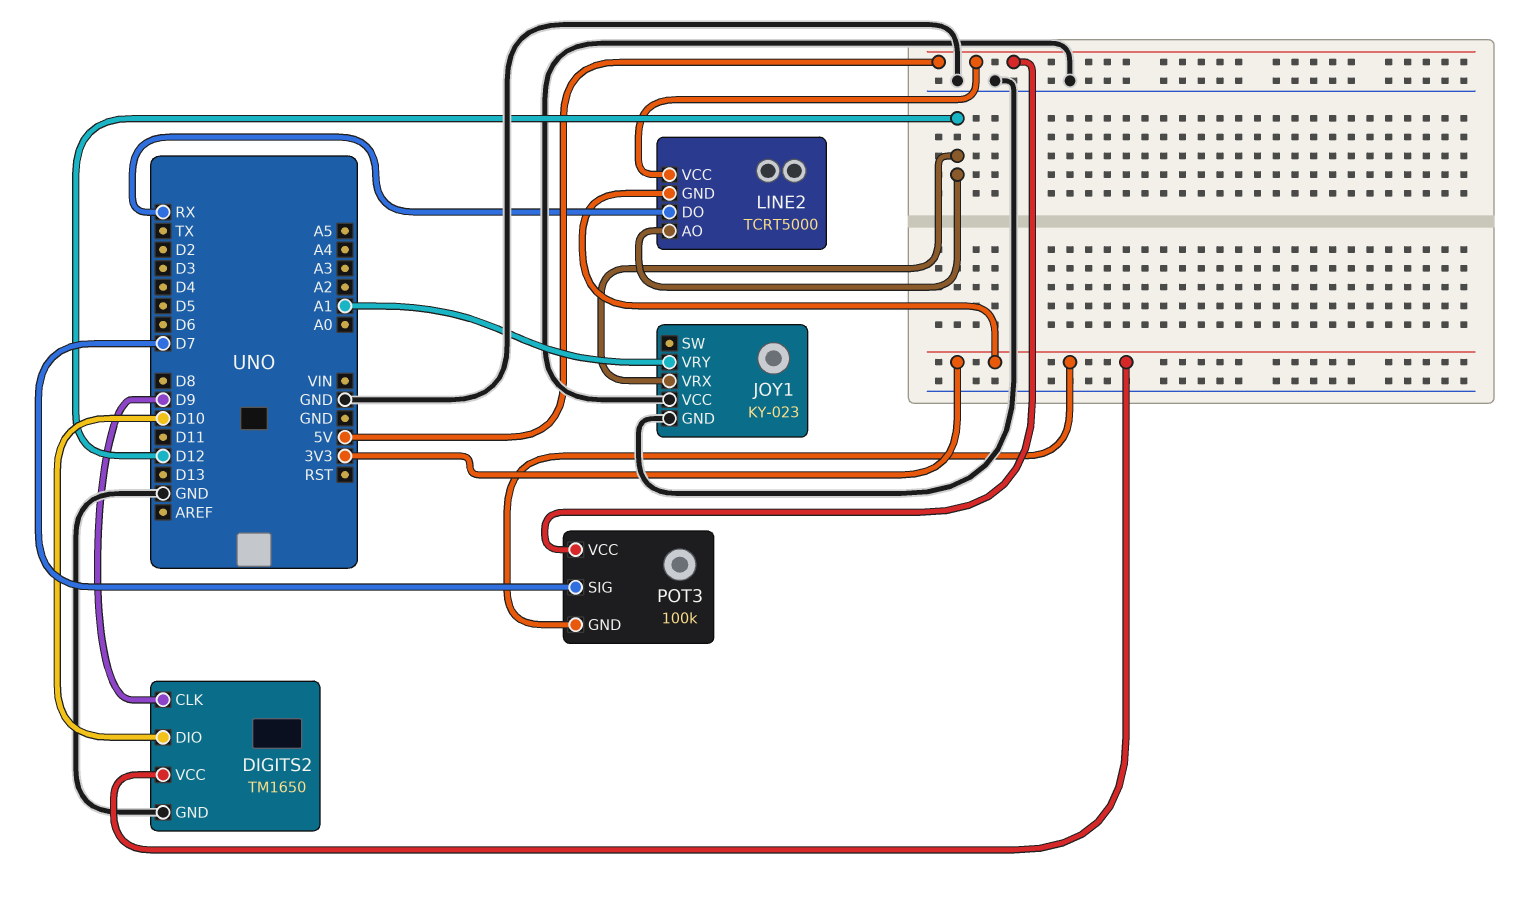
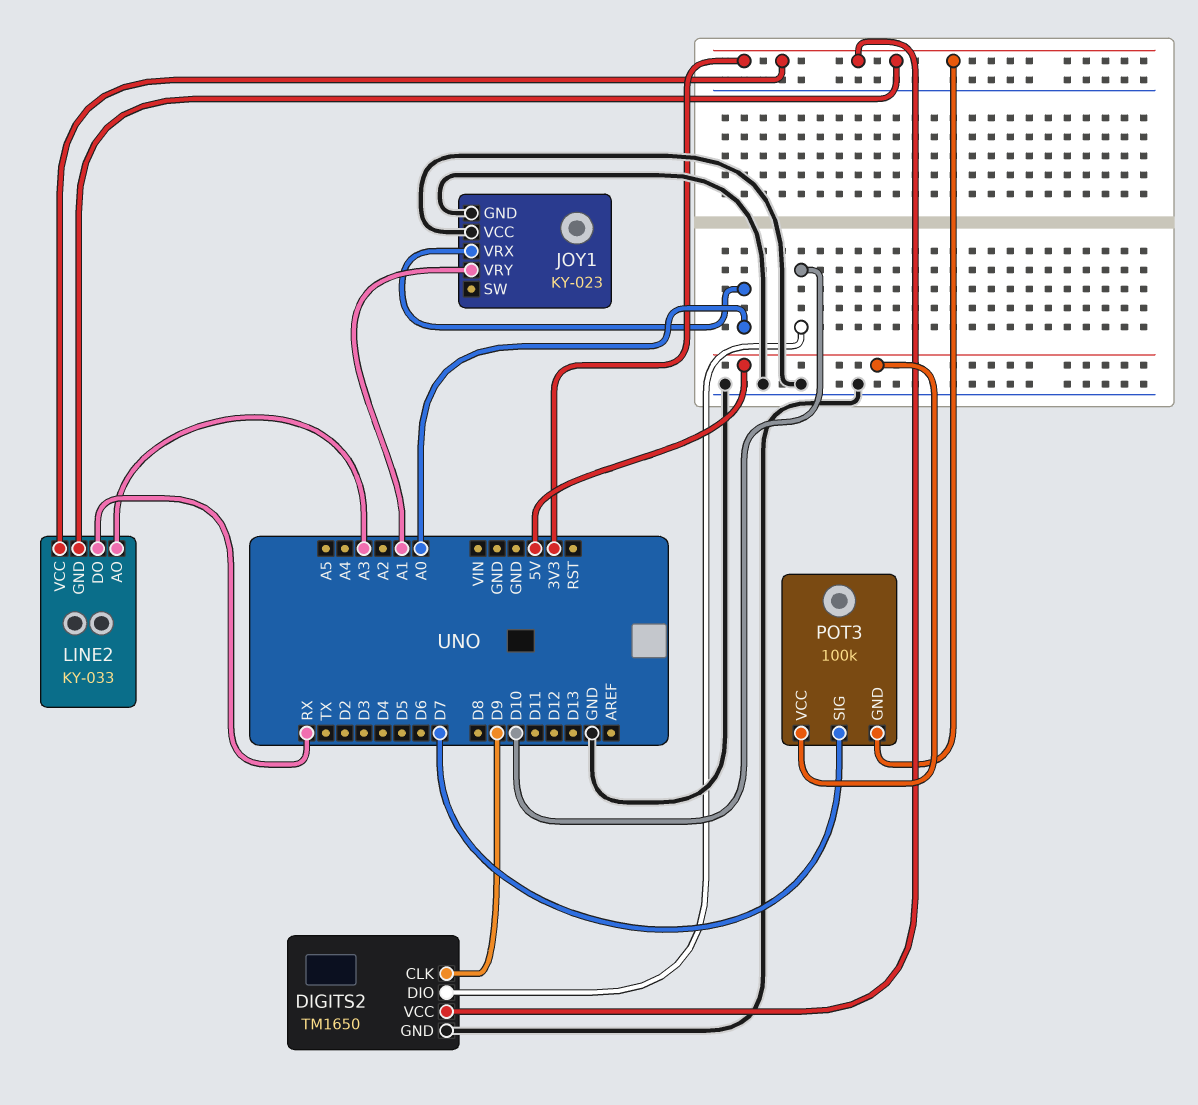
JOY1 pin VRX: D12 -> A0
LINE2: TCRT5000 -> KY-033
LINE2 pin AO: D12 -> A3
LINE2 pin VCC: 5V -> 3V3

